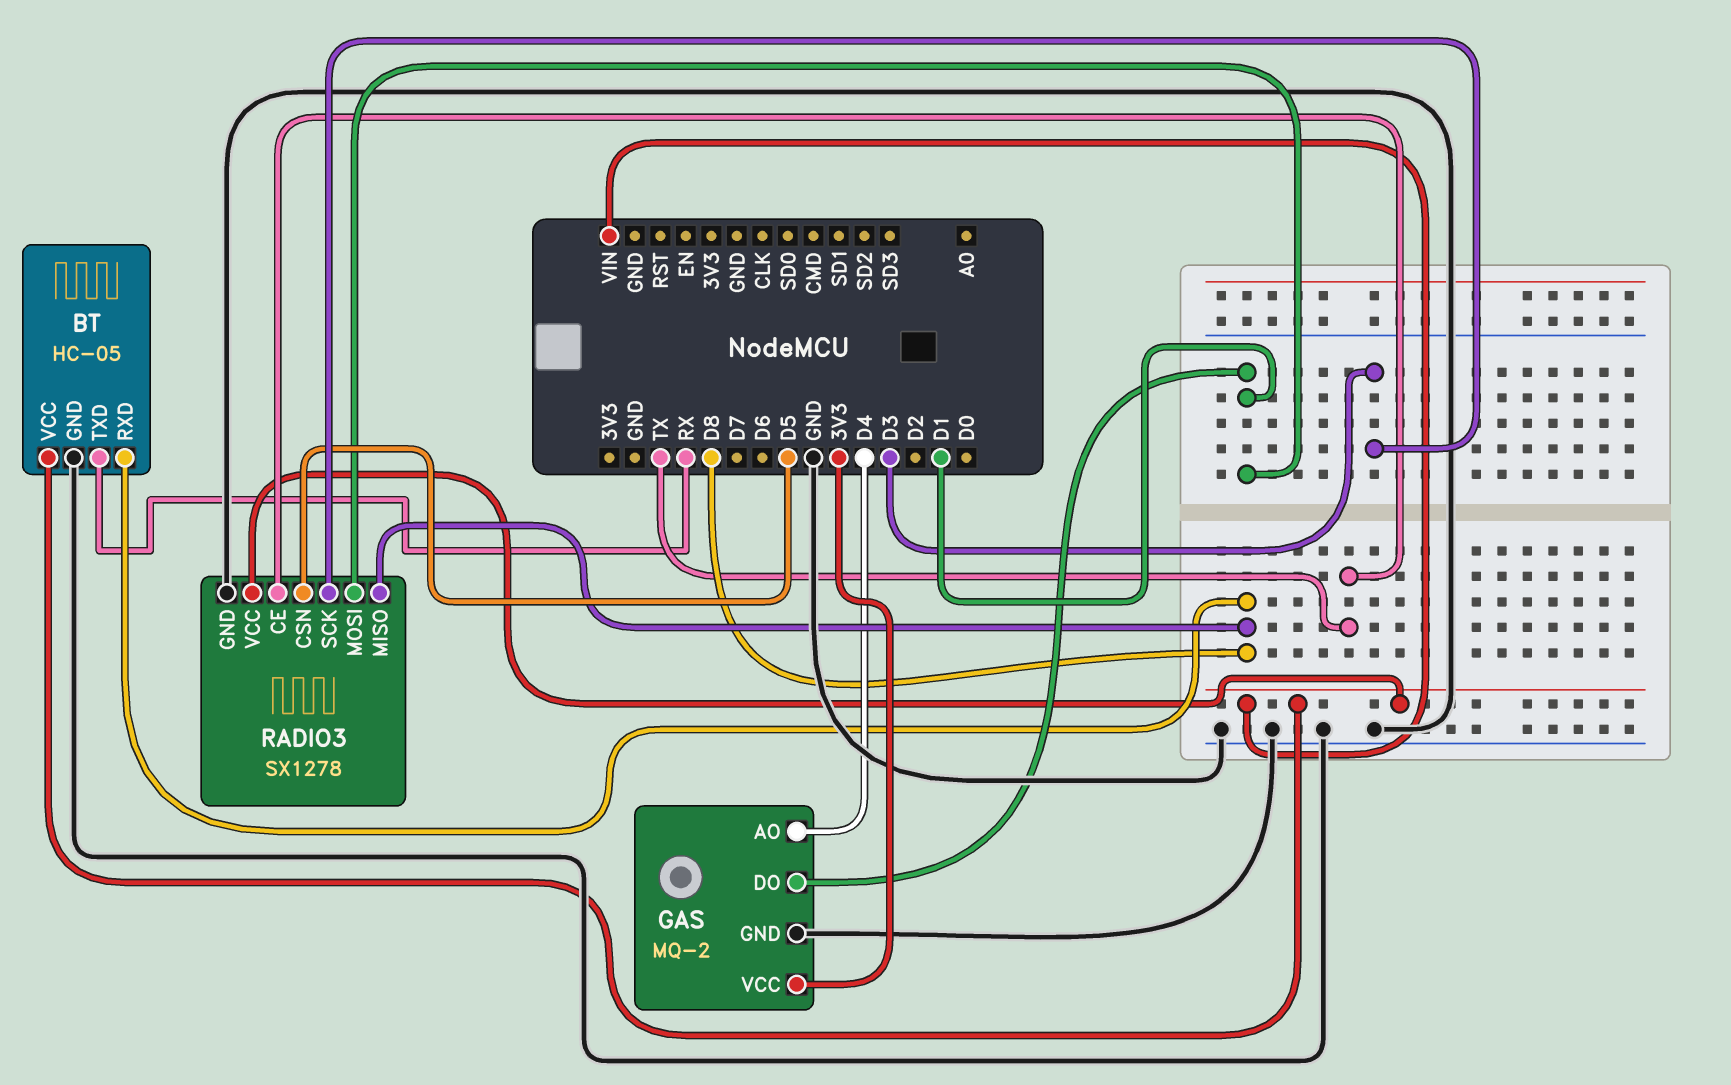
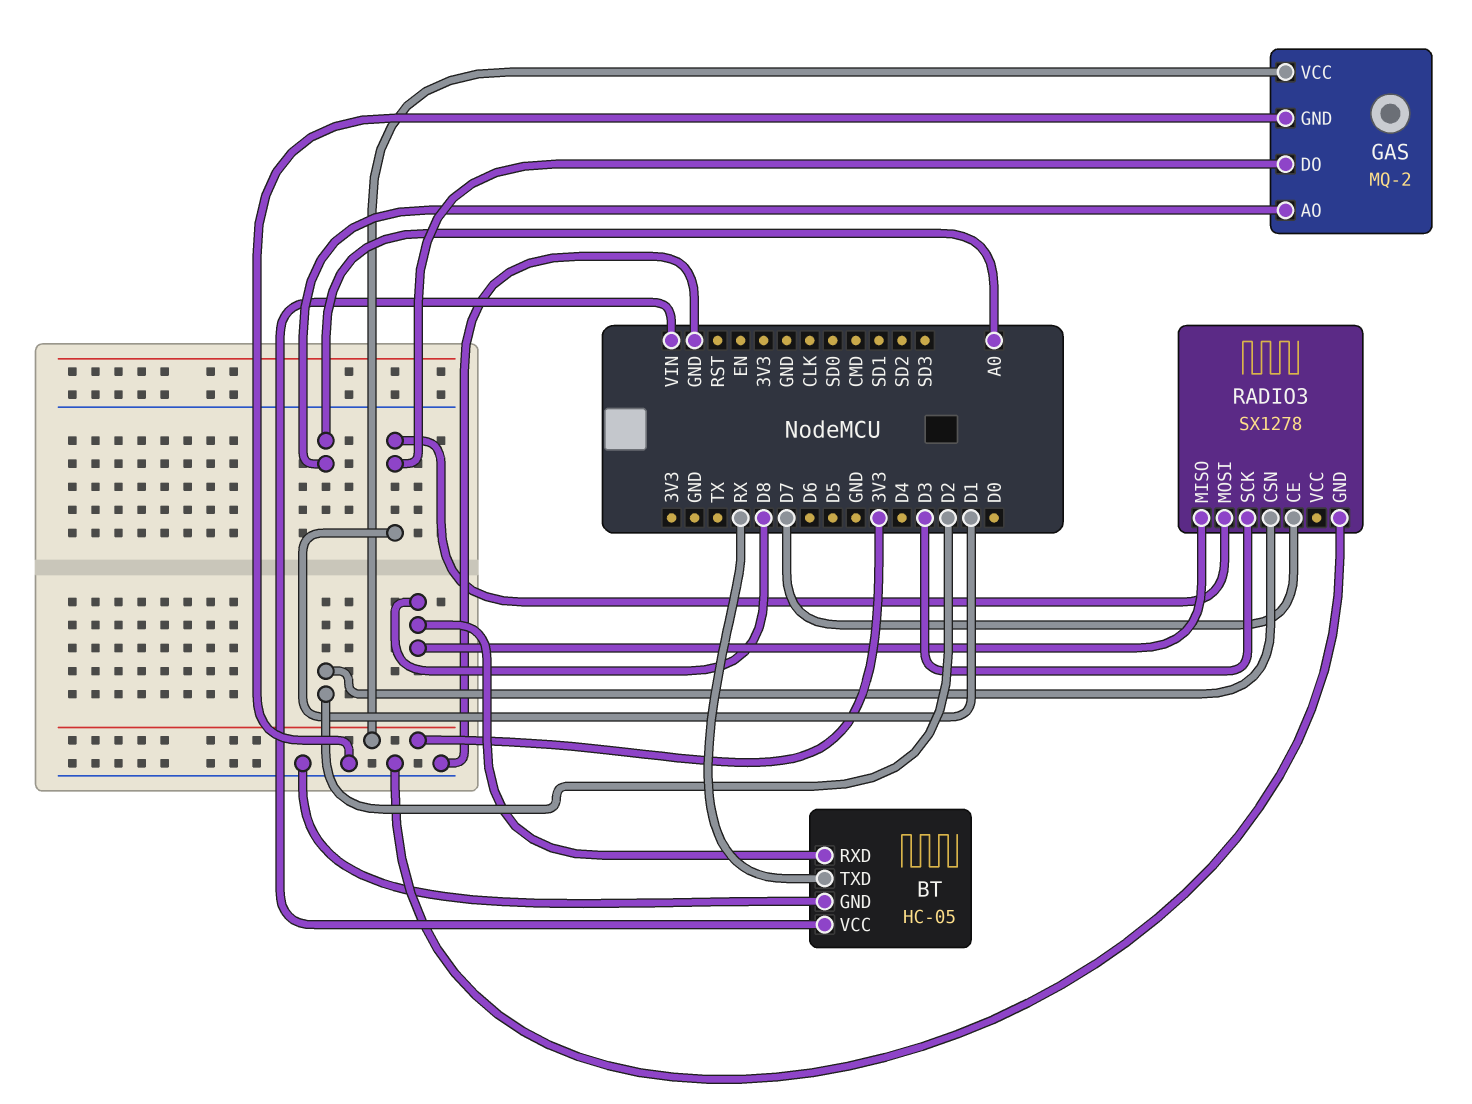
GAS pin AO: D4 -> A0
RADIO3 pin CE: TX -> D7
RADIO3 pin CSN: D5 -> D2
RADIO3 pin VCC: VIN -> none

